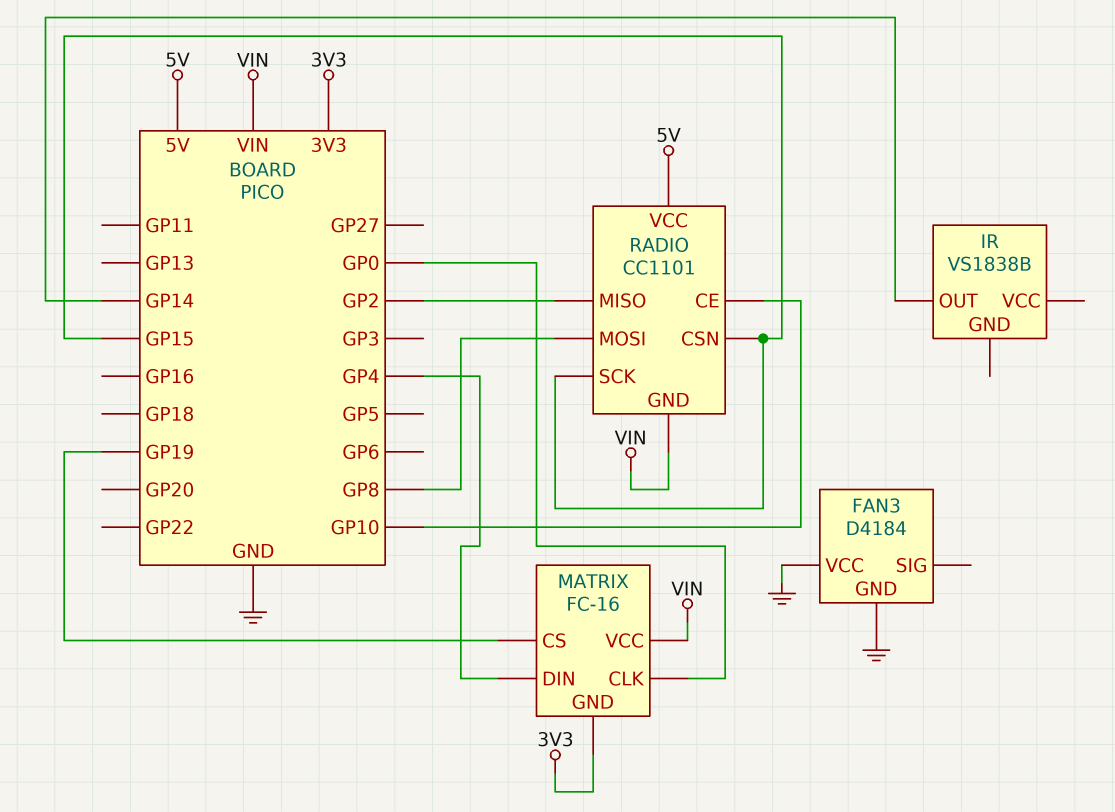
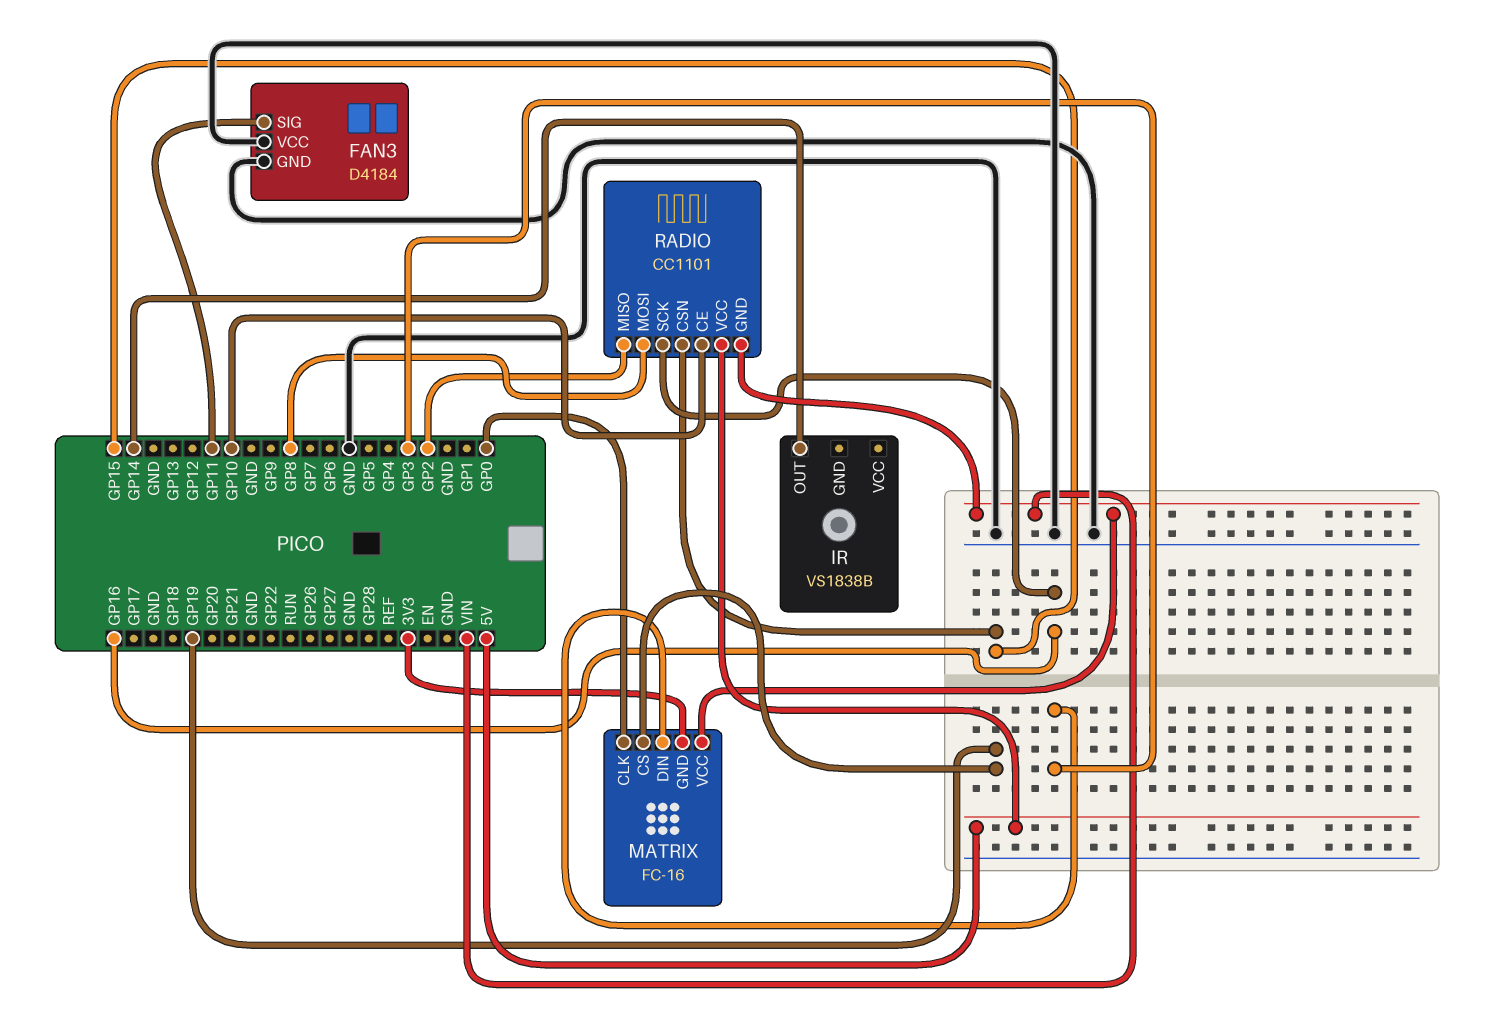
FAN3 pin SIG: none -> GP11
MATRIX pin DIN: GP4 -> GP3
RADIO pin SCK: GP15 -> GP16

